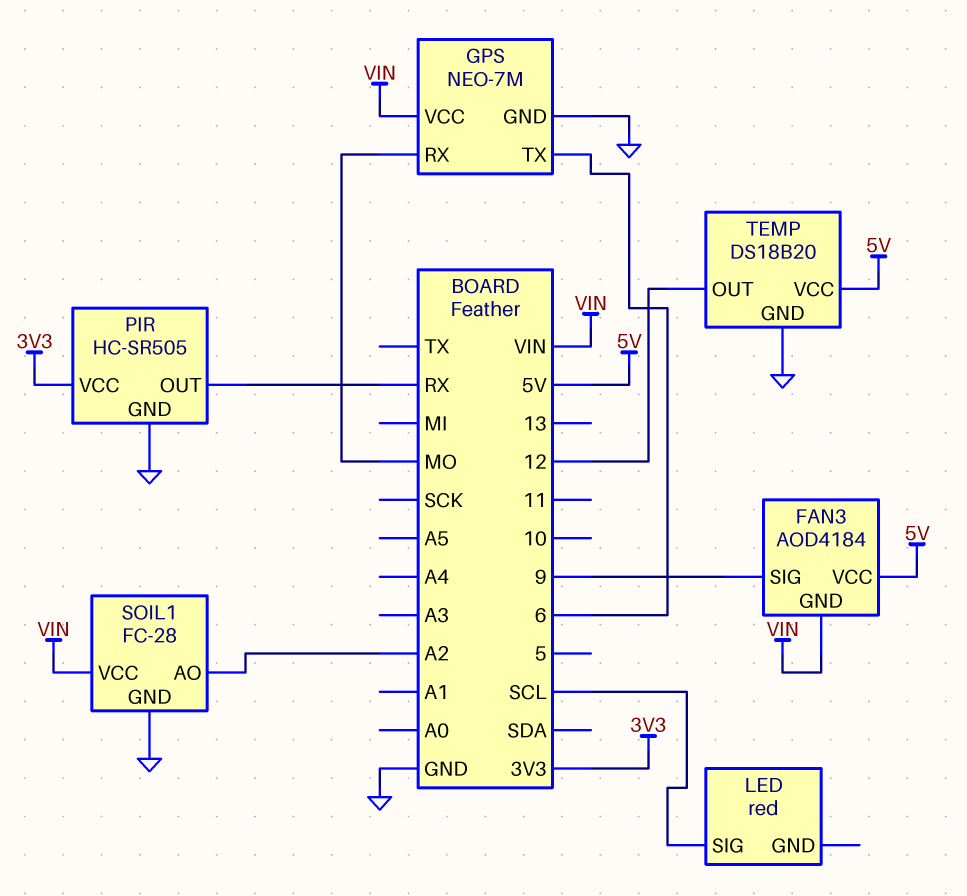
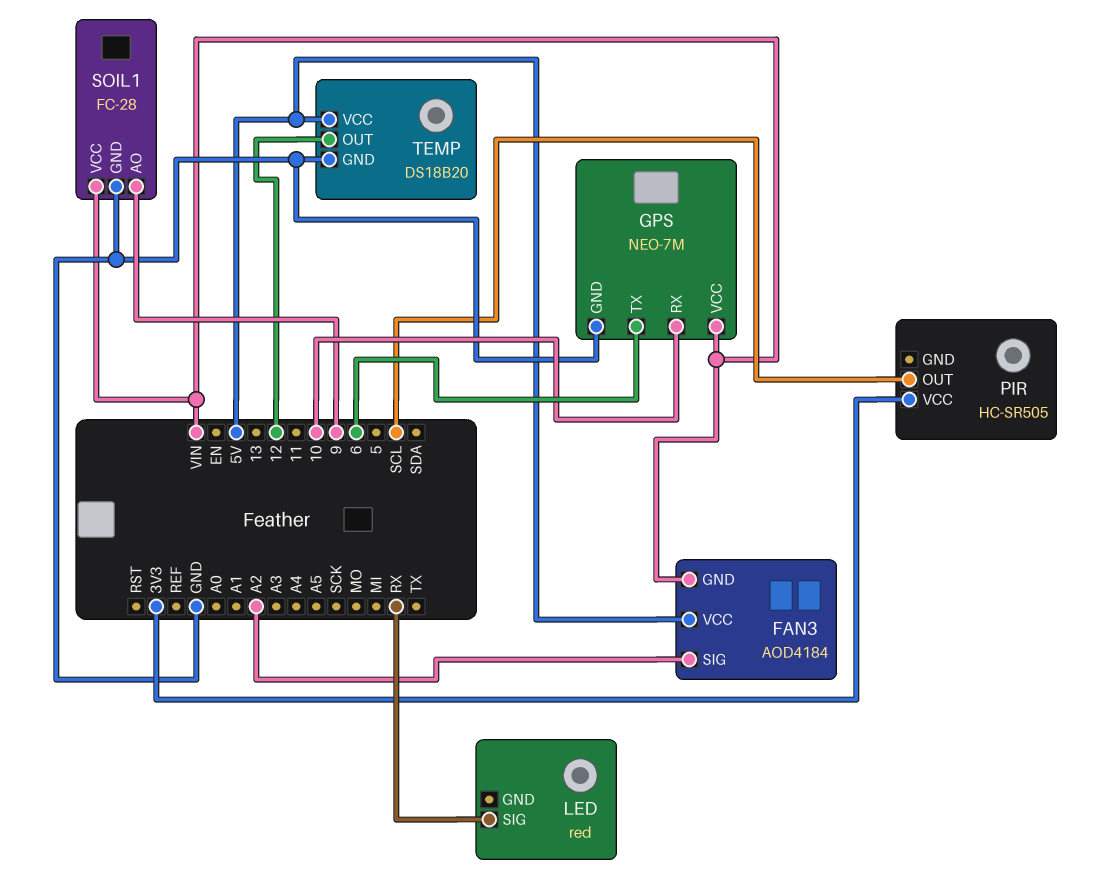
FAN3 pin SIG: 9 -> A2
GPS pin RX: MO -> 10
LED pin SIG: SCL -> RX
PIR pin GND: GND -> none
PIR pin OUT: RX -> SCL
SOIL1 pin AO: A2 -> 9

